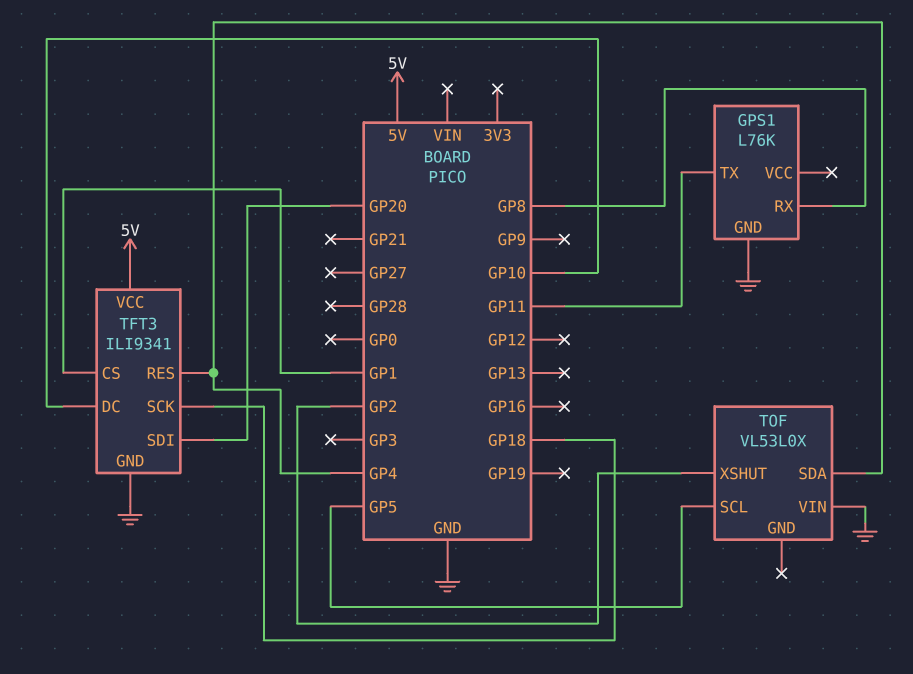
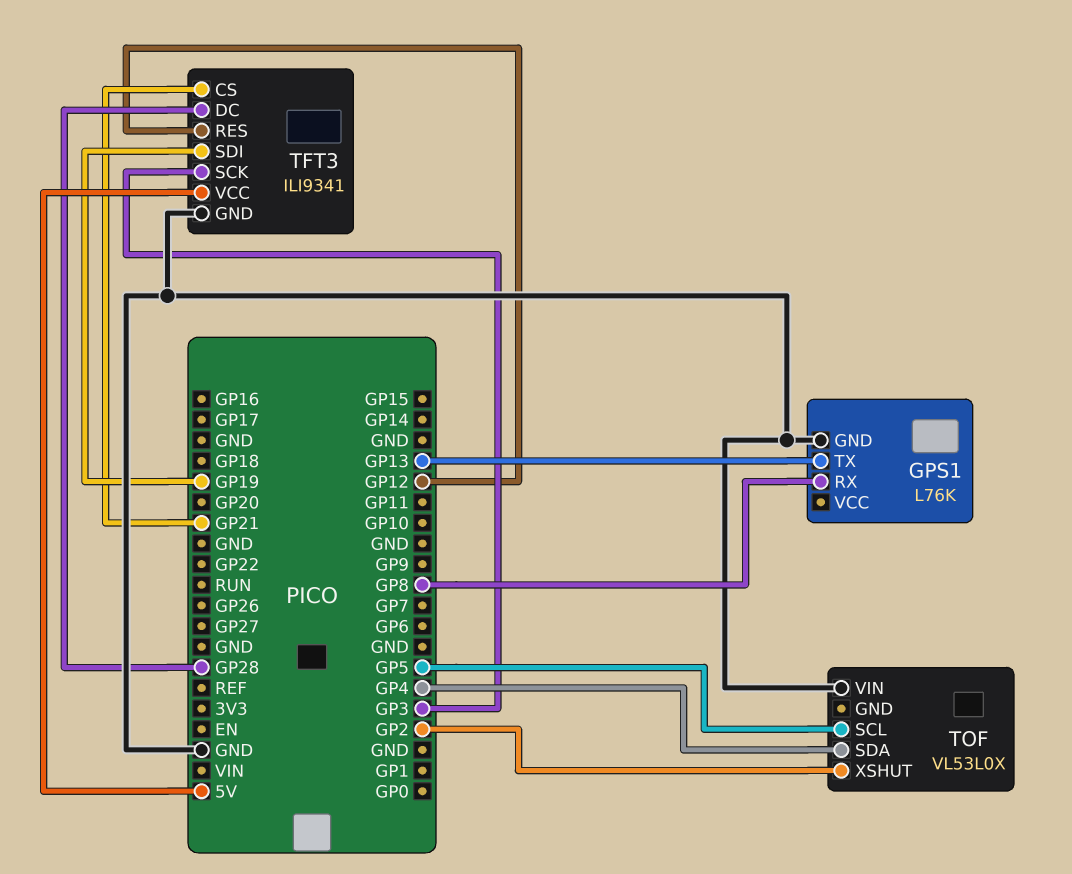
GPS1 pin TX: GP11 -> GP13
TFT3 pin CS: GP1 -> GP21
TFT3 pin DC: GP10 -> GP28
TFT3 pin RES: GP4 -> GP12
TFT3 pin SCK: GP18 -> GP3
TFT3 pin SDI: GP20 -> GP19

